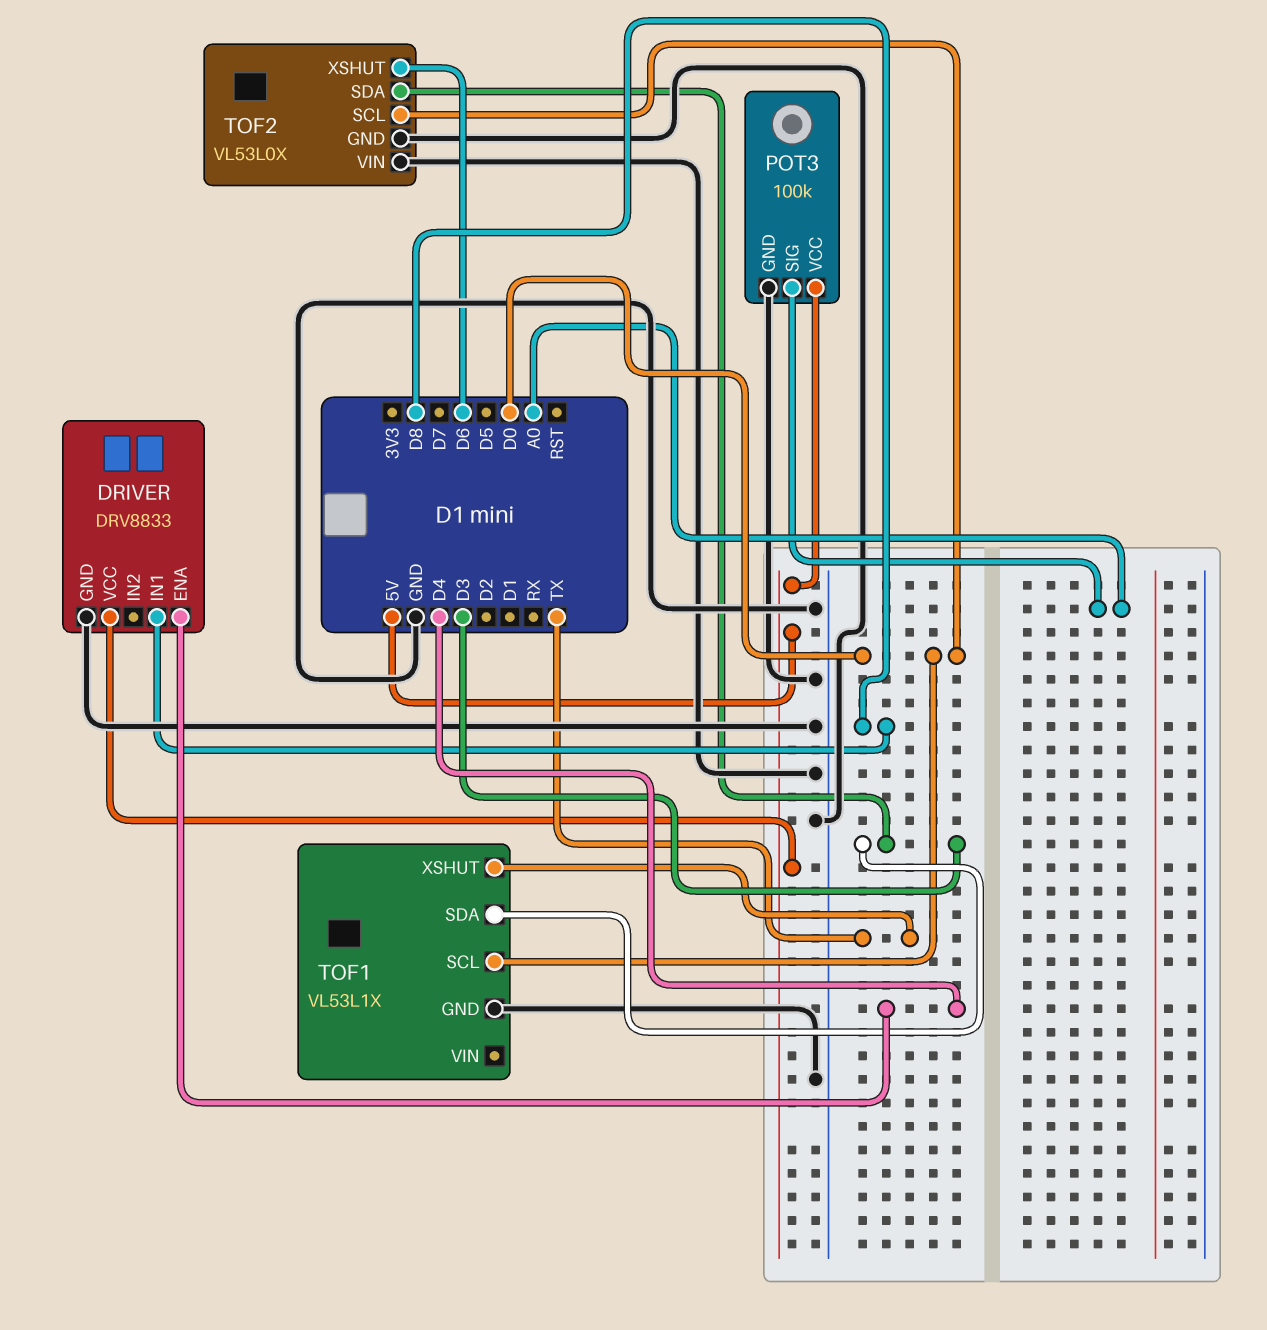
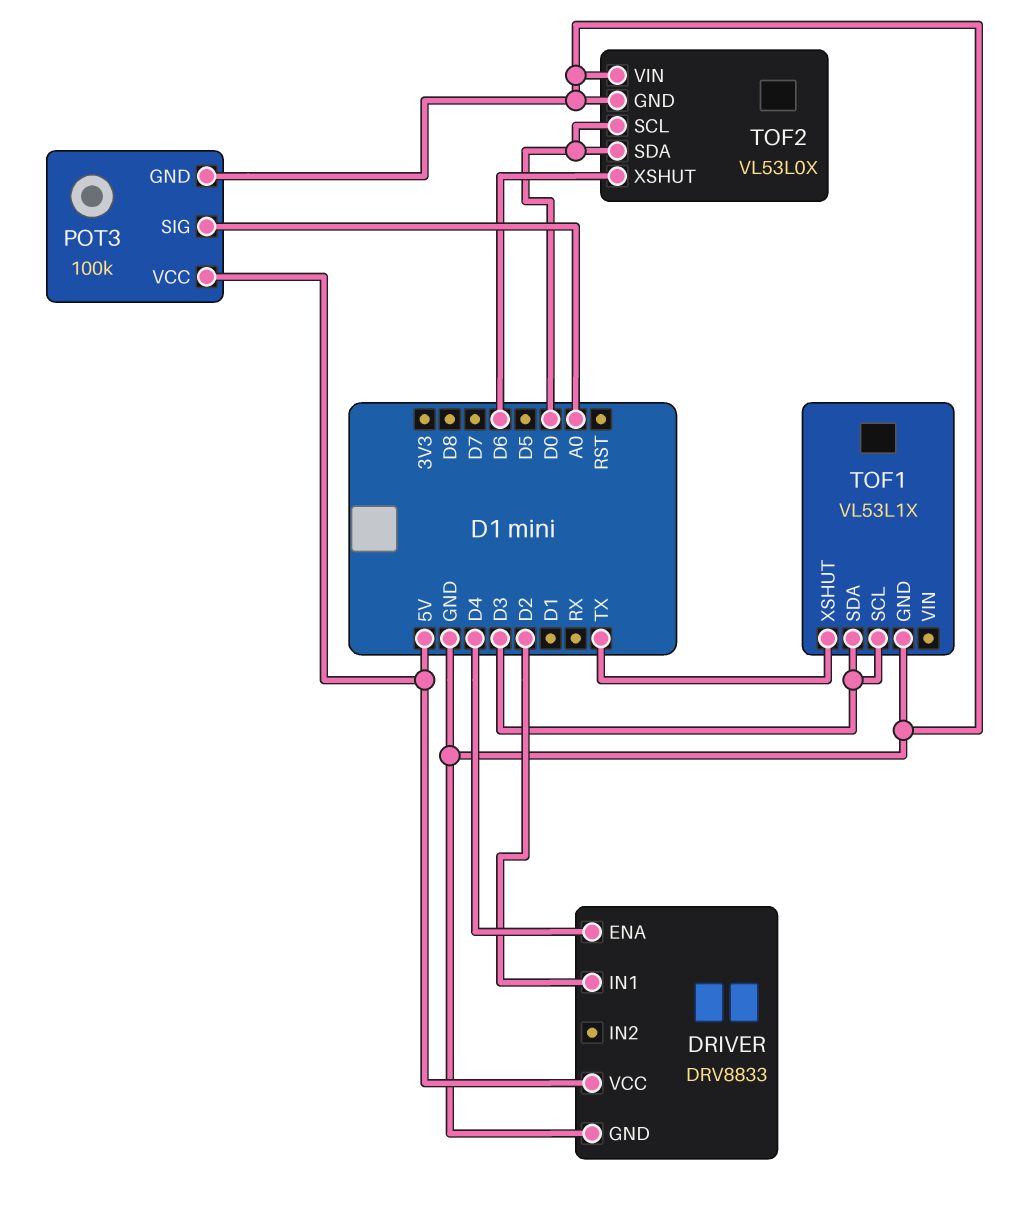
DRIVER pin IN1: D8 -> D2
TOF1 pin SCL: D0 -> D3
TOF2 pin SDA: D3 -> D0

